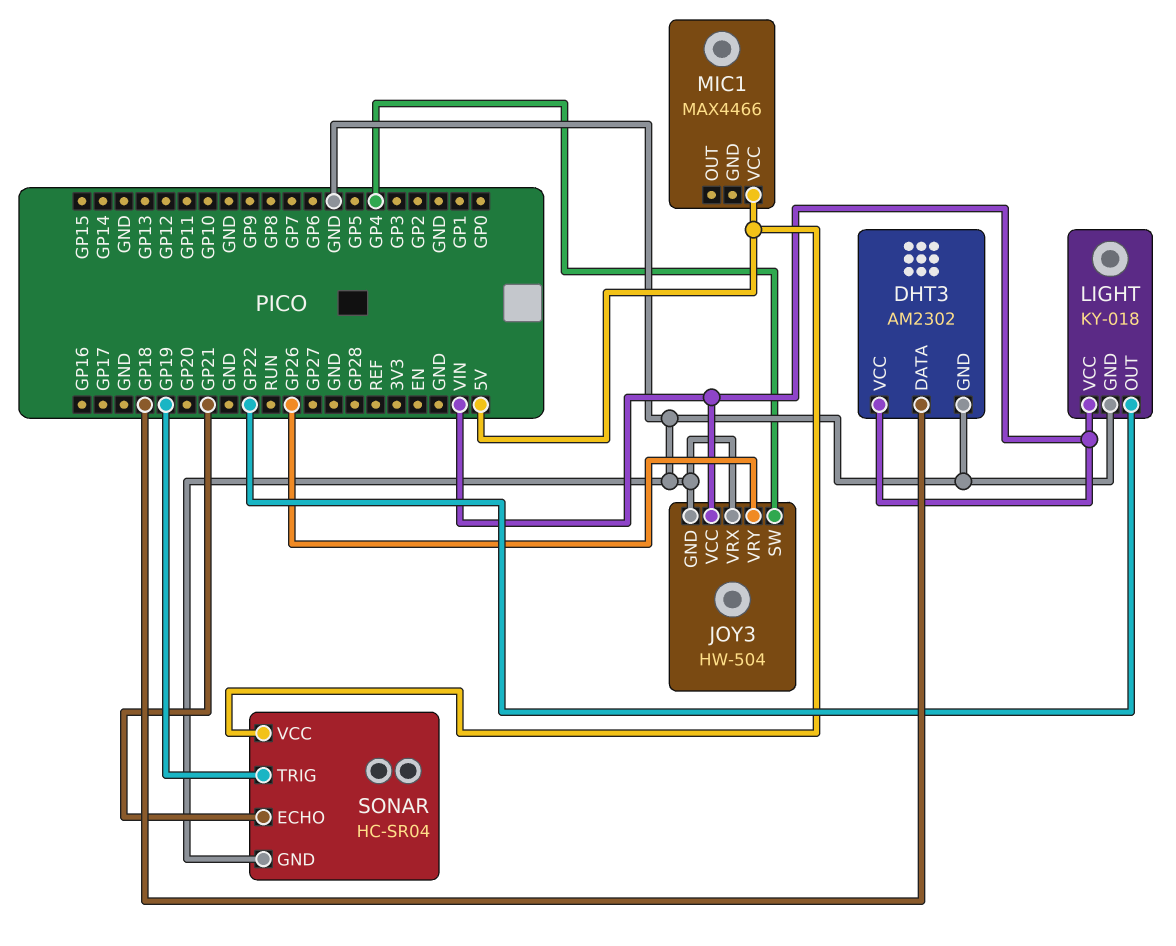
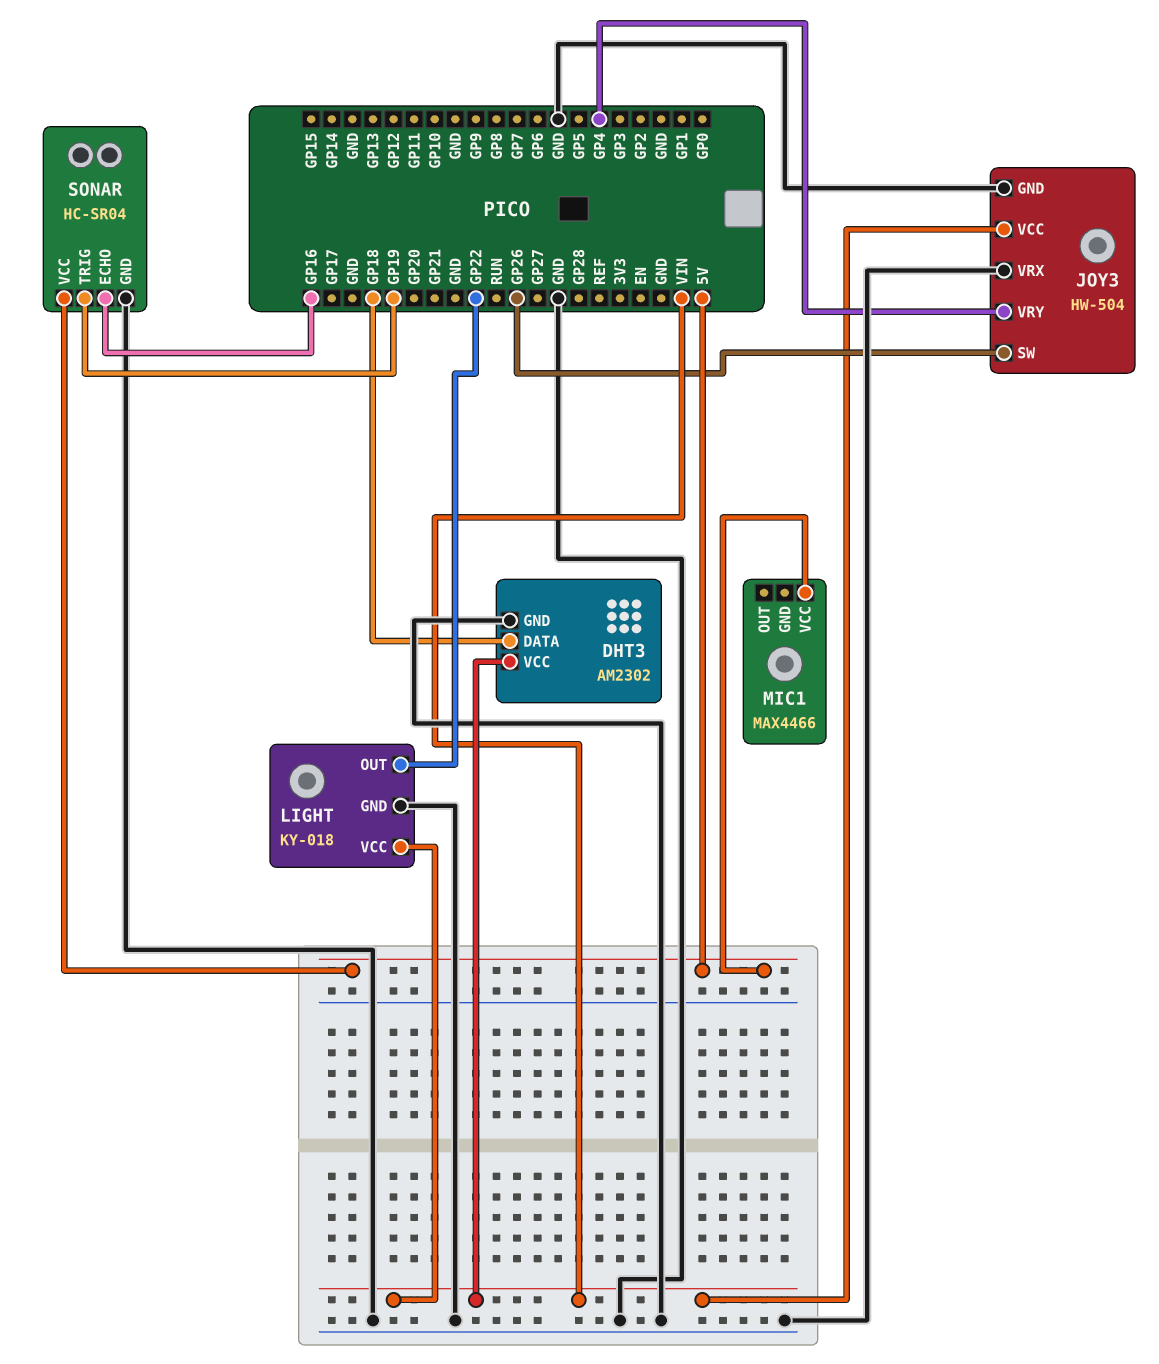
JOY3 pin SW: GP4 -> GP26
JOY3 pin VRY: GP26 -> GP4
SONAR pin ECHO: GP21 -> GP16

